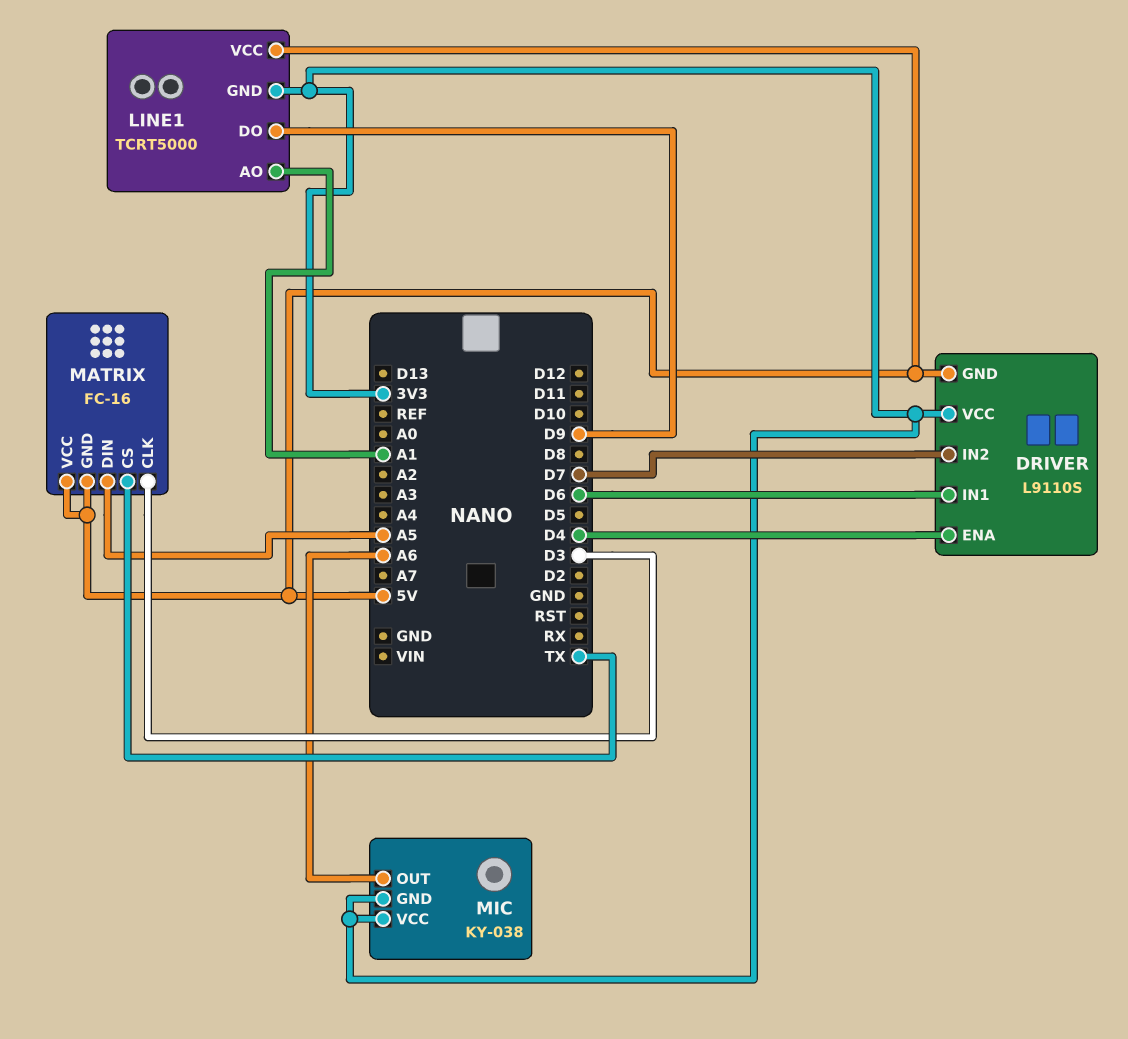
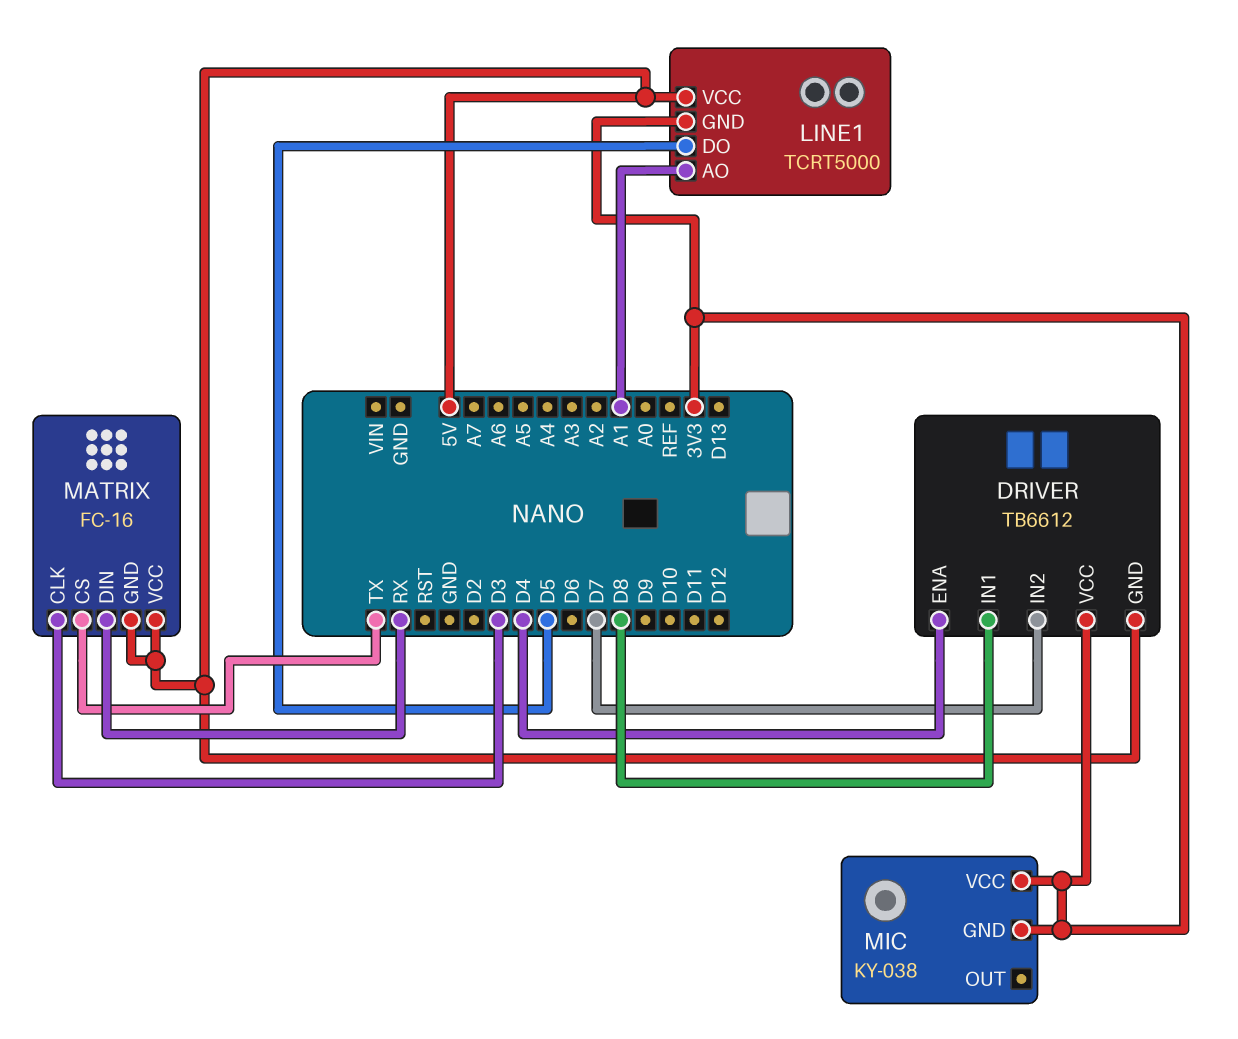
DRIVER: L9110S -> TB6612
DRIVER pin IN1: D6 -> D8
LINE1 pin DO: D9 -> D5
MATRIX pin DIN: A5 -> RX
MIC pin OUT: A6 -> none

